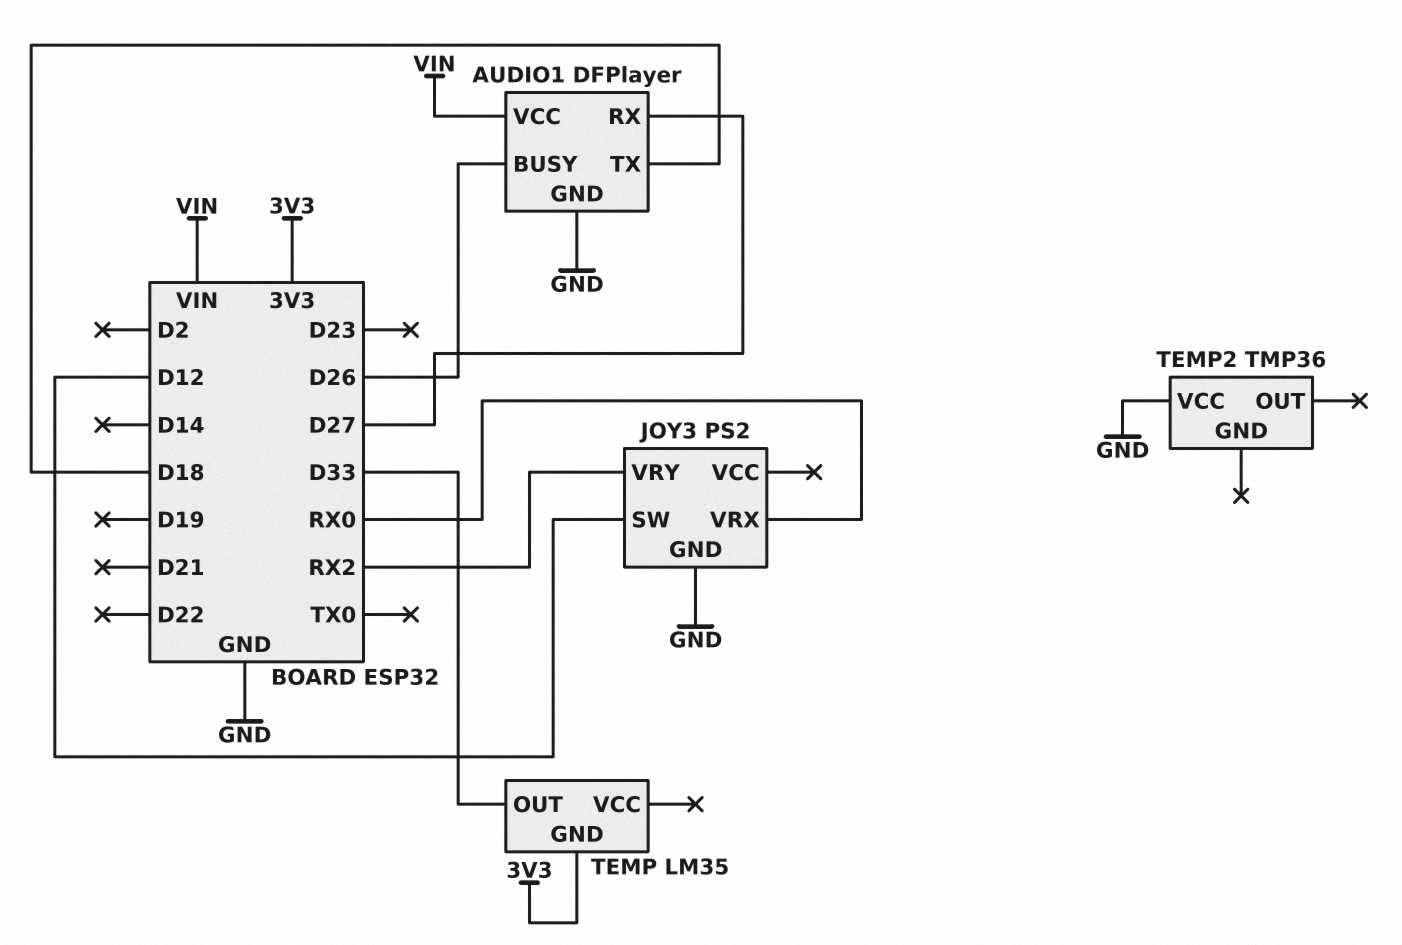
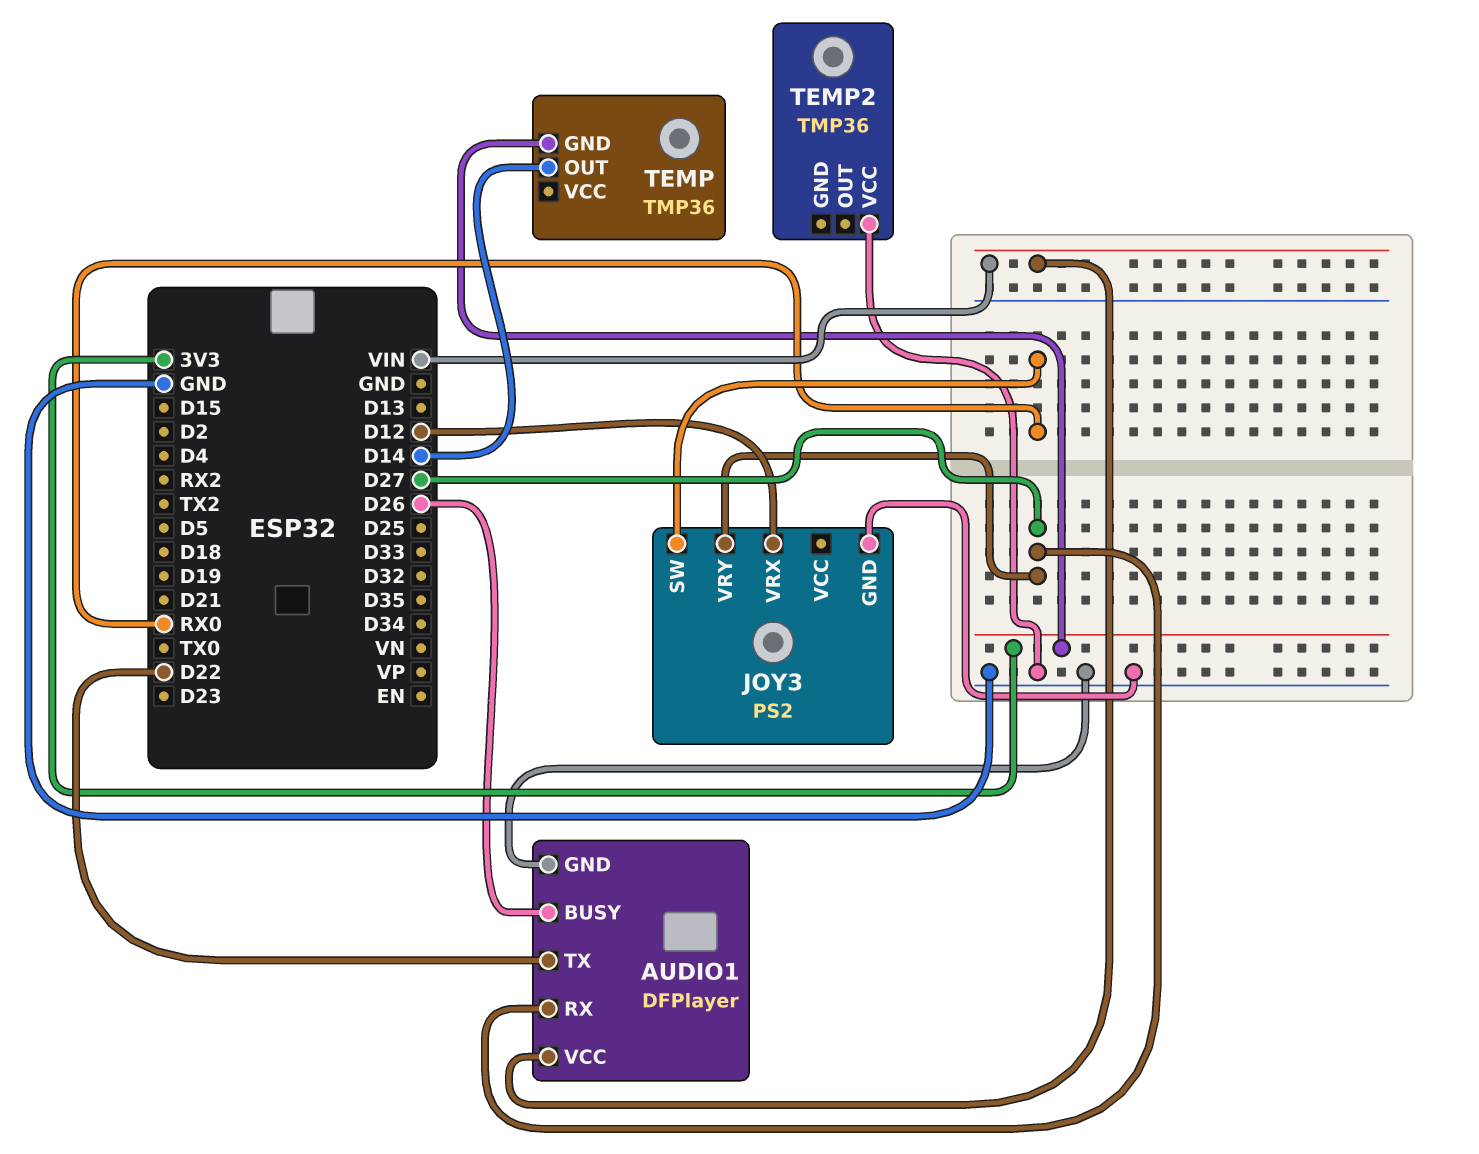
AUDIO1 pin TX: D18 -> D22
JOY3 pin SW: D12 -> RX0
JOY3 pin VRX: RX0 -> D12
JOY3 pin VRY: RX2 -> D27
TEMP: LM35 -> TMP36
TEMP pin OUT: D33 -> D14

